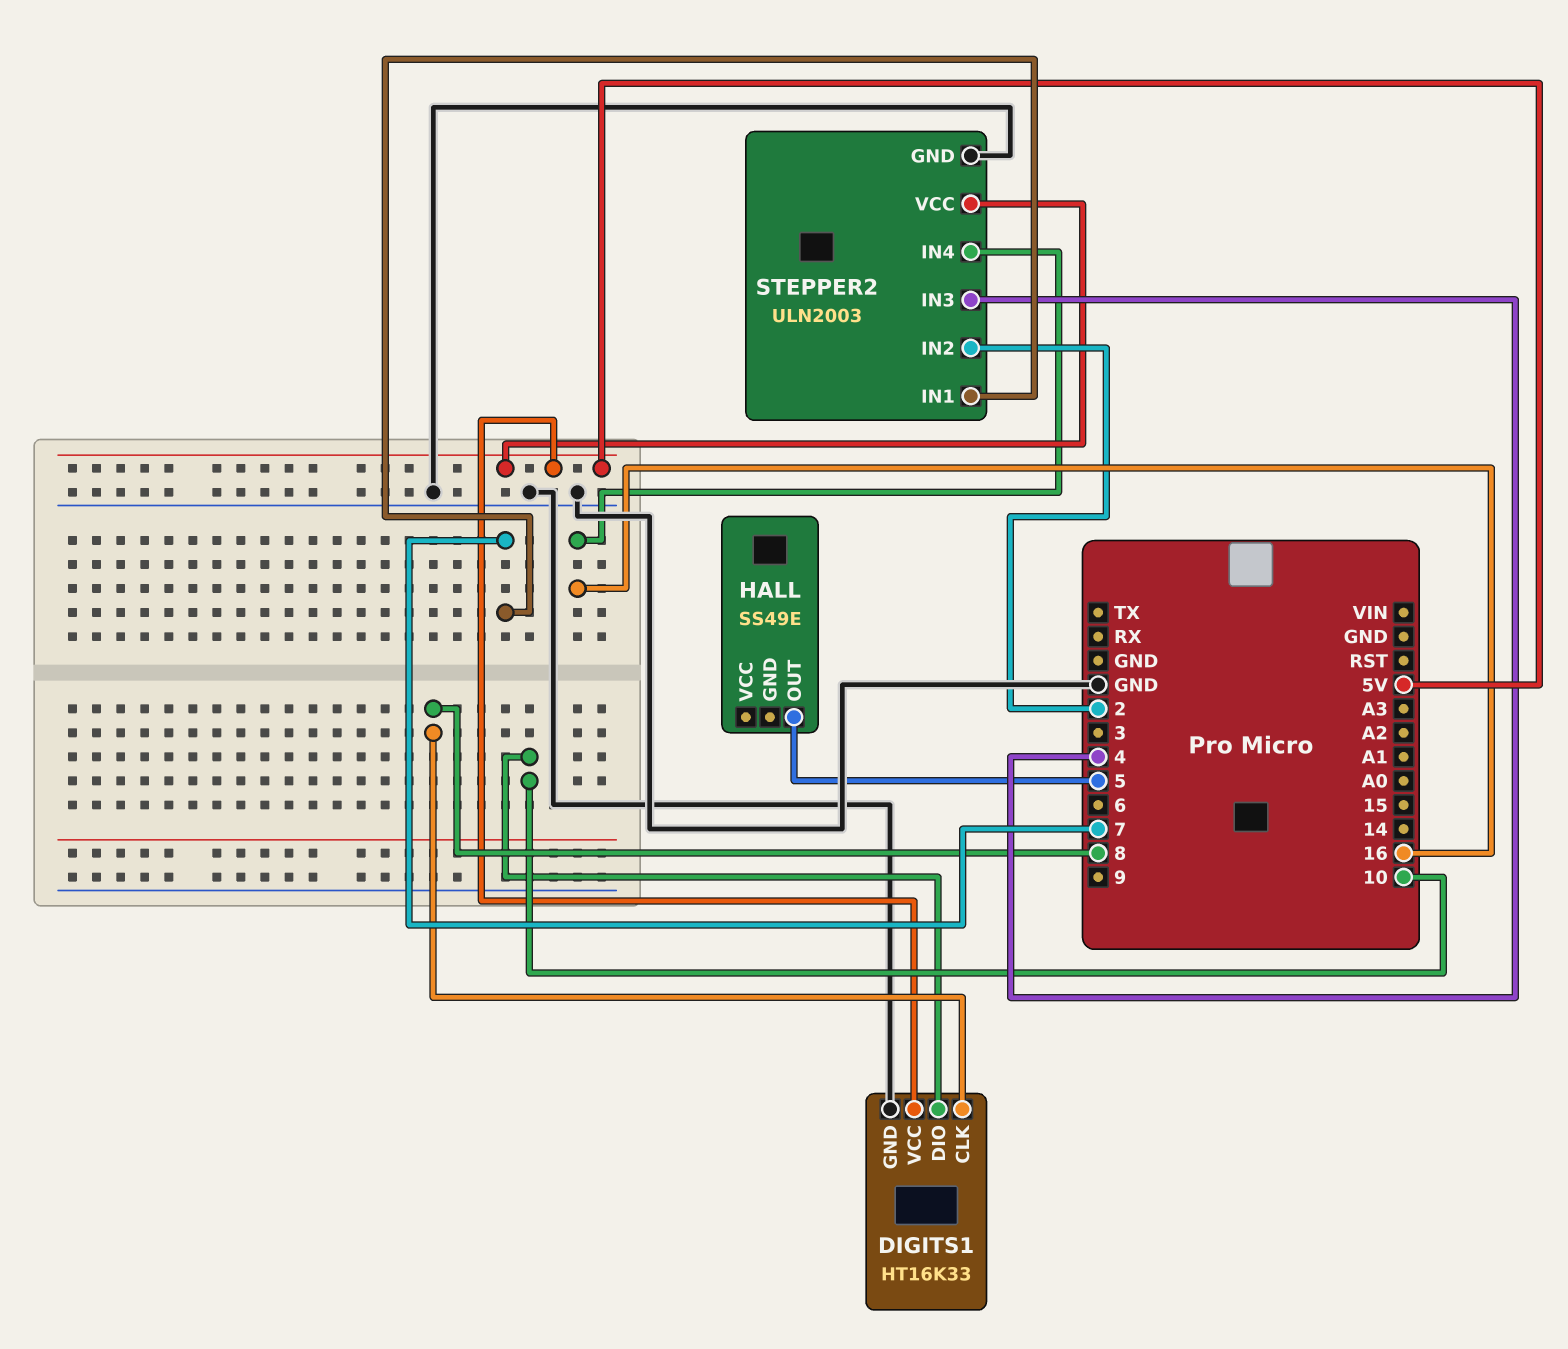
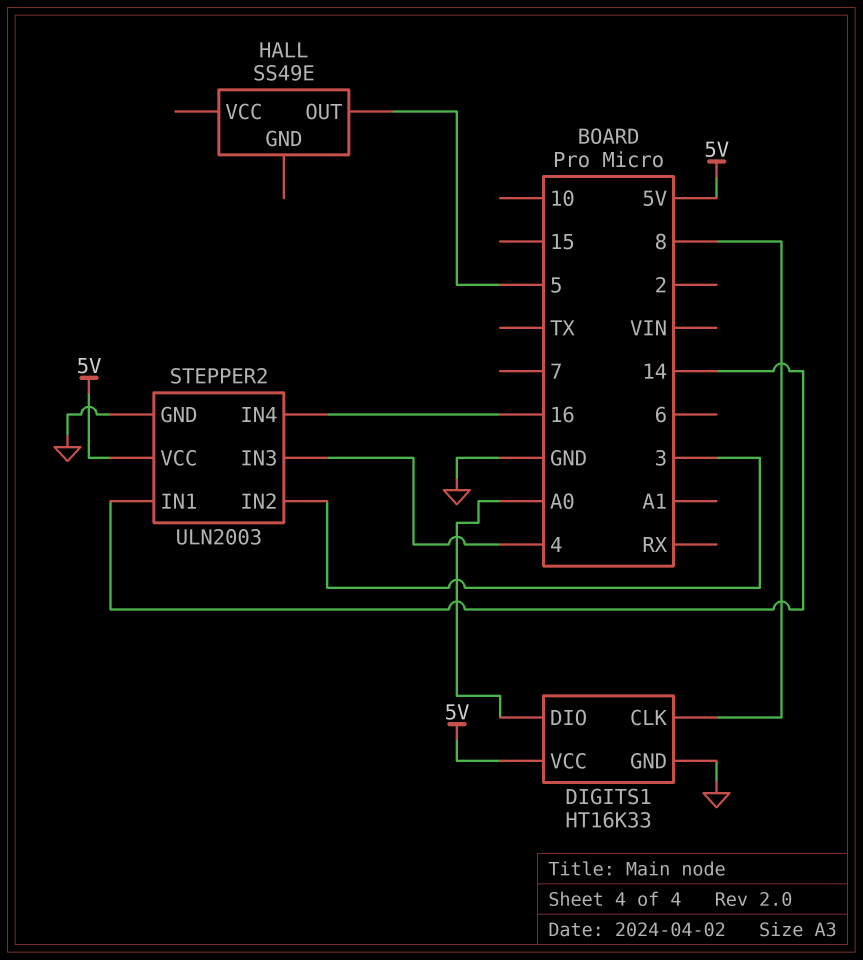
DIGITS1 pin DIO: 10 -> A0
STEPPER2 pin IN1: 7 -> 14
STEPPER2 pin IN2: 2 -> 3

